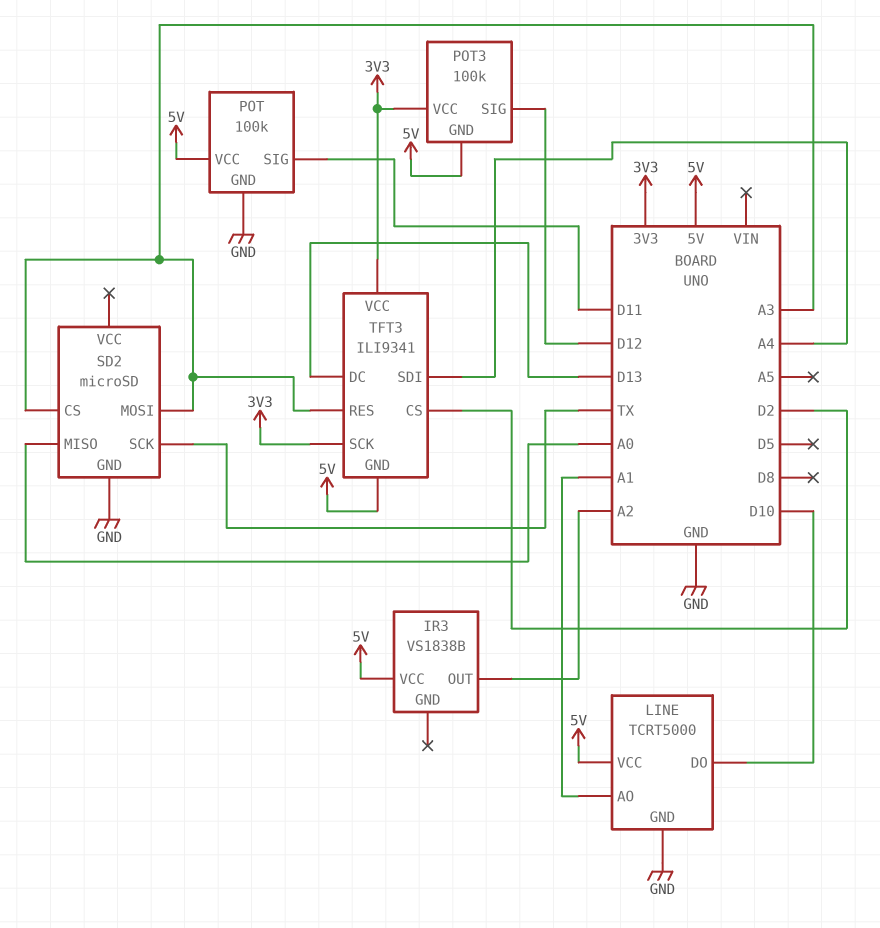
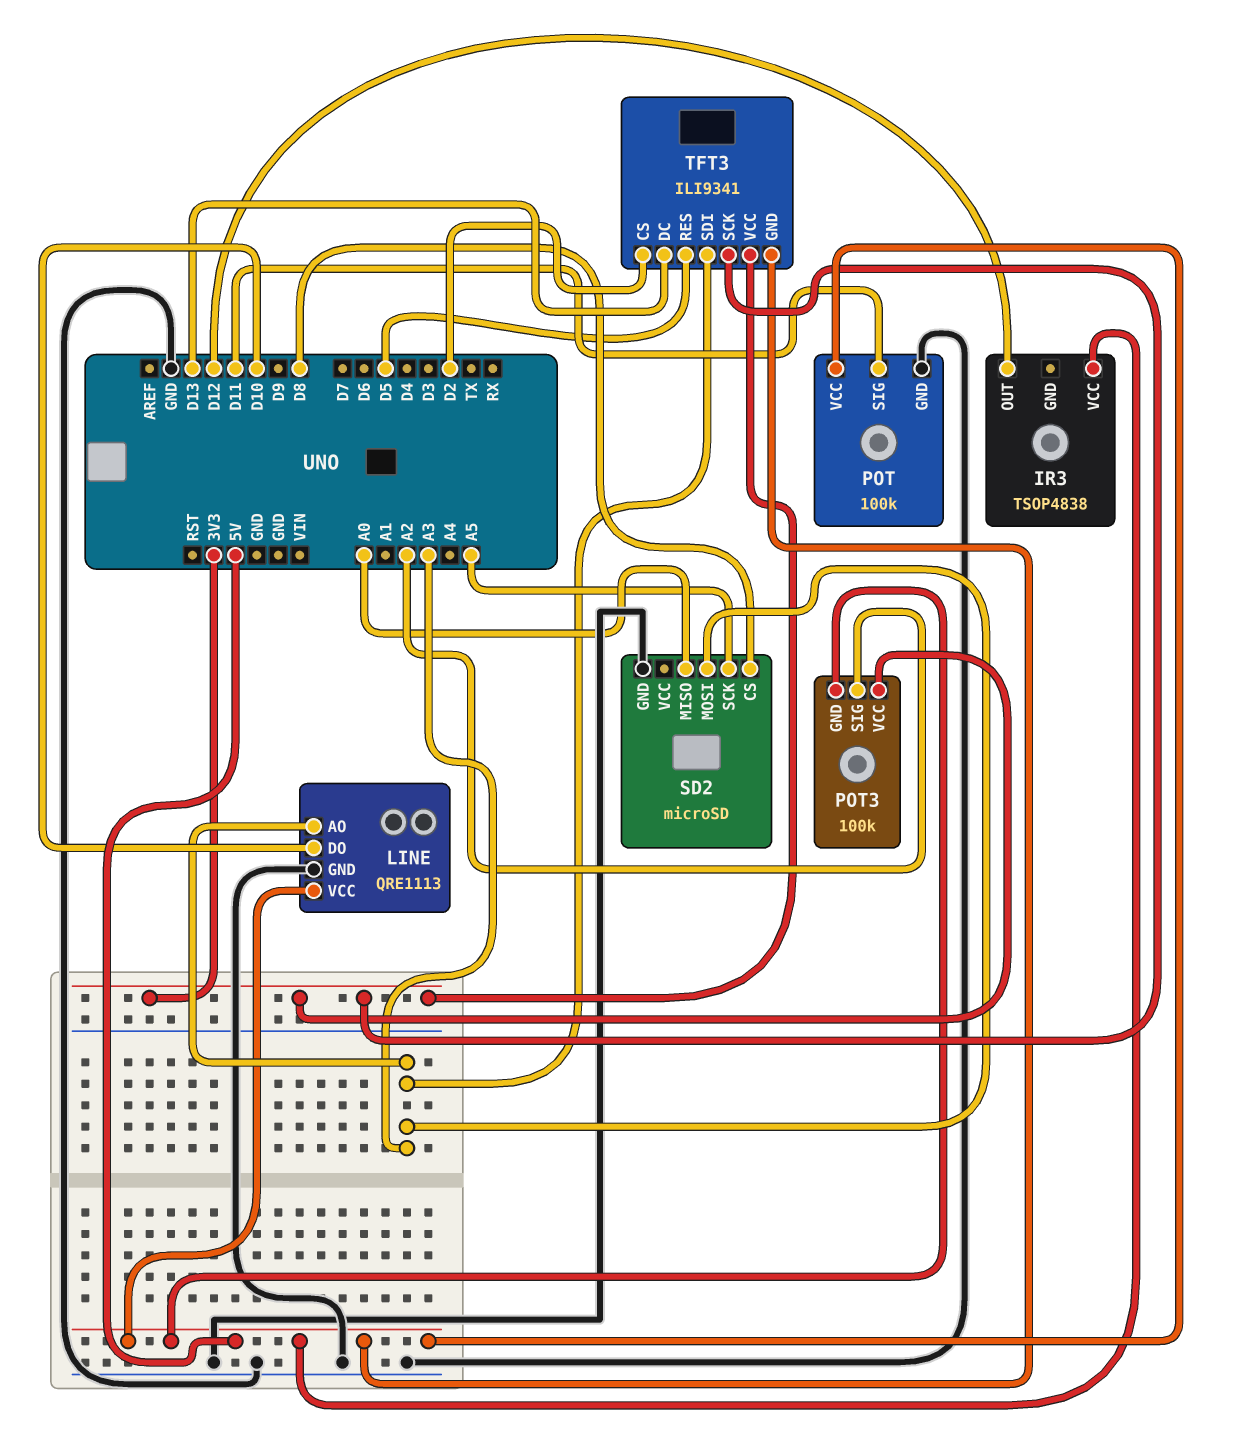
IR3: VS1838B -> TSOP4838
IR3 pin OUT: A2 -> D12
LINE: TCRT5000 -> QRE1113
LINE pin AO: A1 -> A3
POT3 pin SIG: D12 -> A2
SD2 pin CS: A3 -> D8
SD2 pin SCK: TX -> A5
TFT3 pin RES: A3 -> D5
TFT3 pin SDI: A4 -> A3

